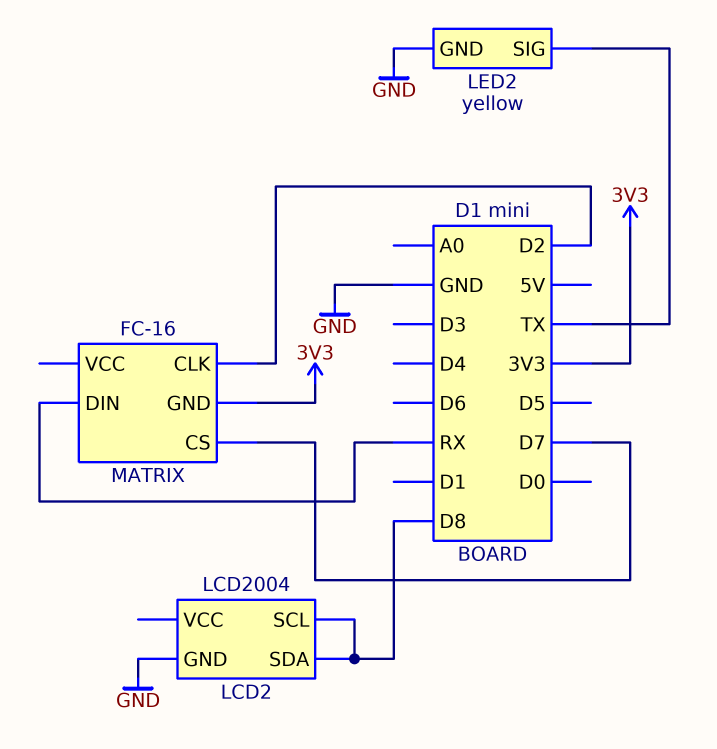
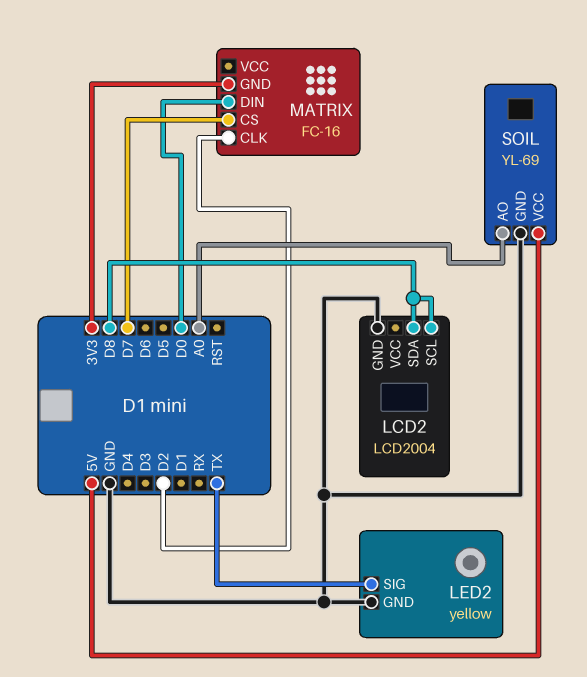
MATRIX pin DIN: RX -> D0
SOIL: none -> YL-69
SOIL pin AO: none -> A0
SOIL pin GND: none -> GND
SOIL pin VCC: none -> 5V

